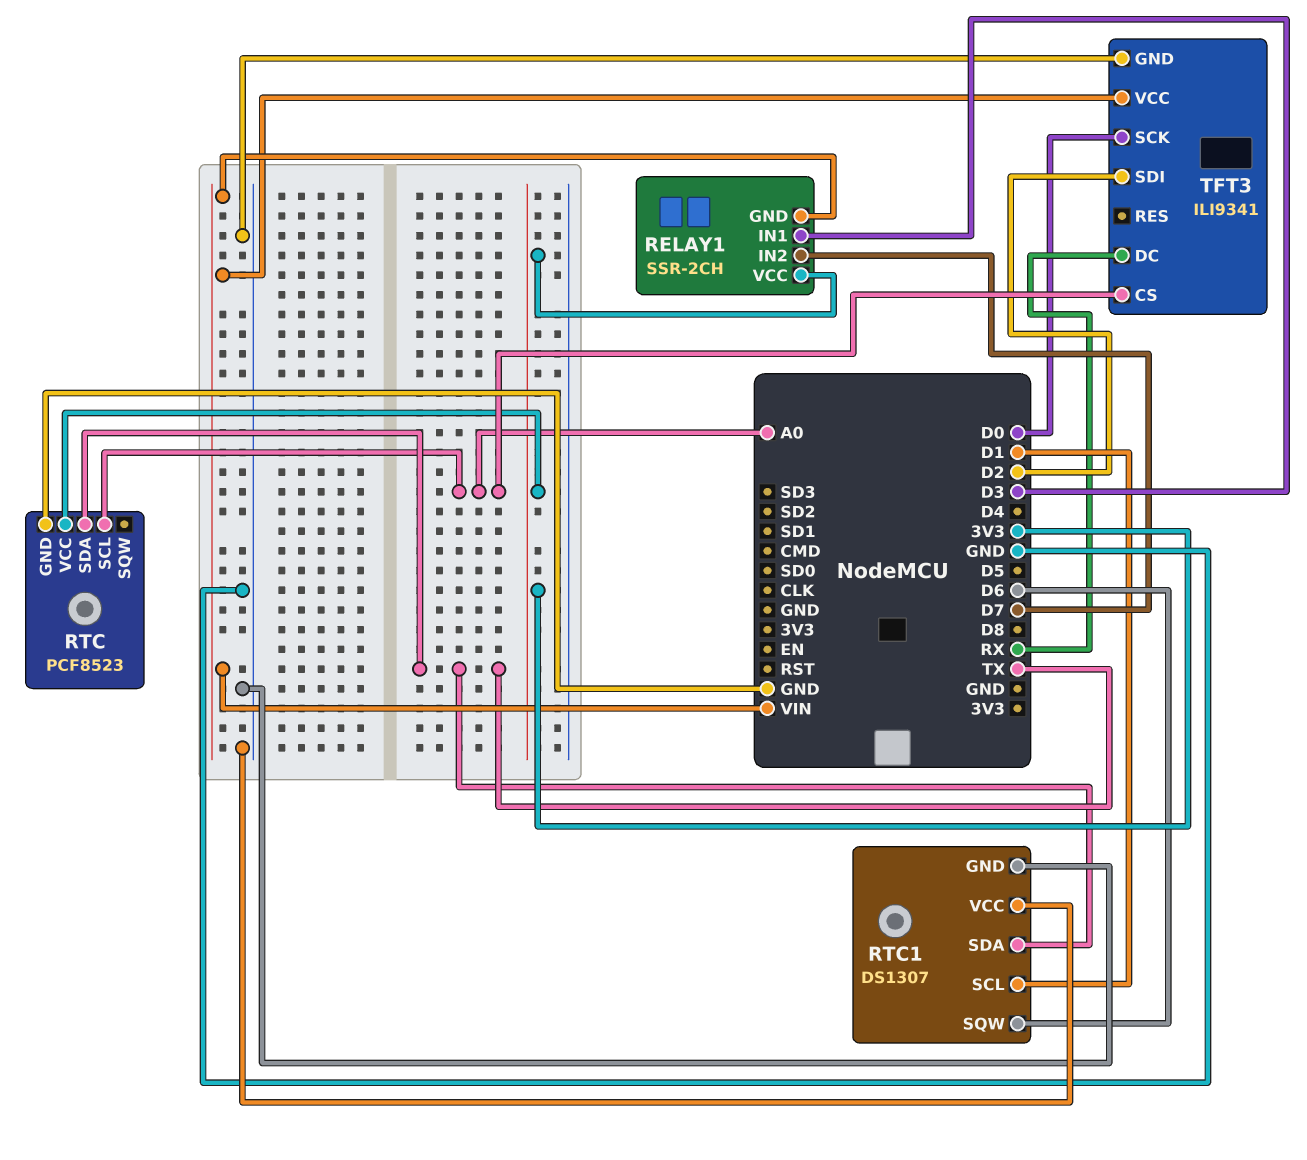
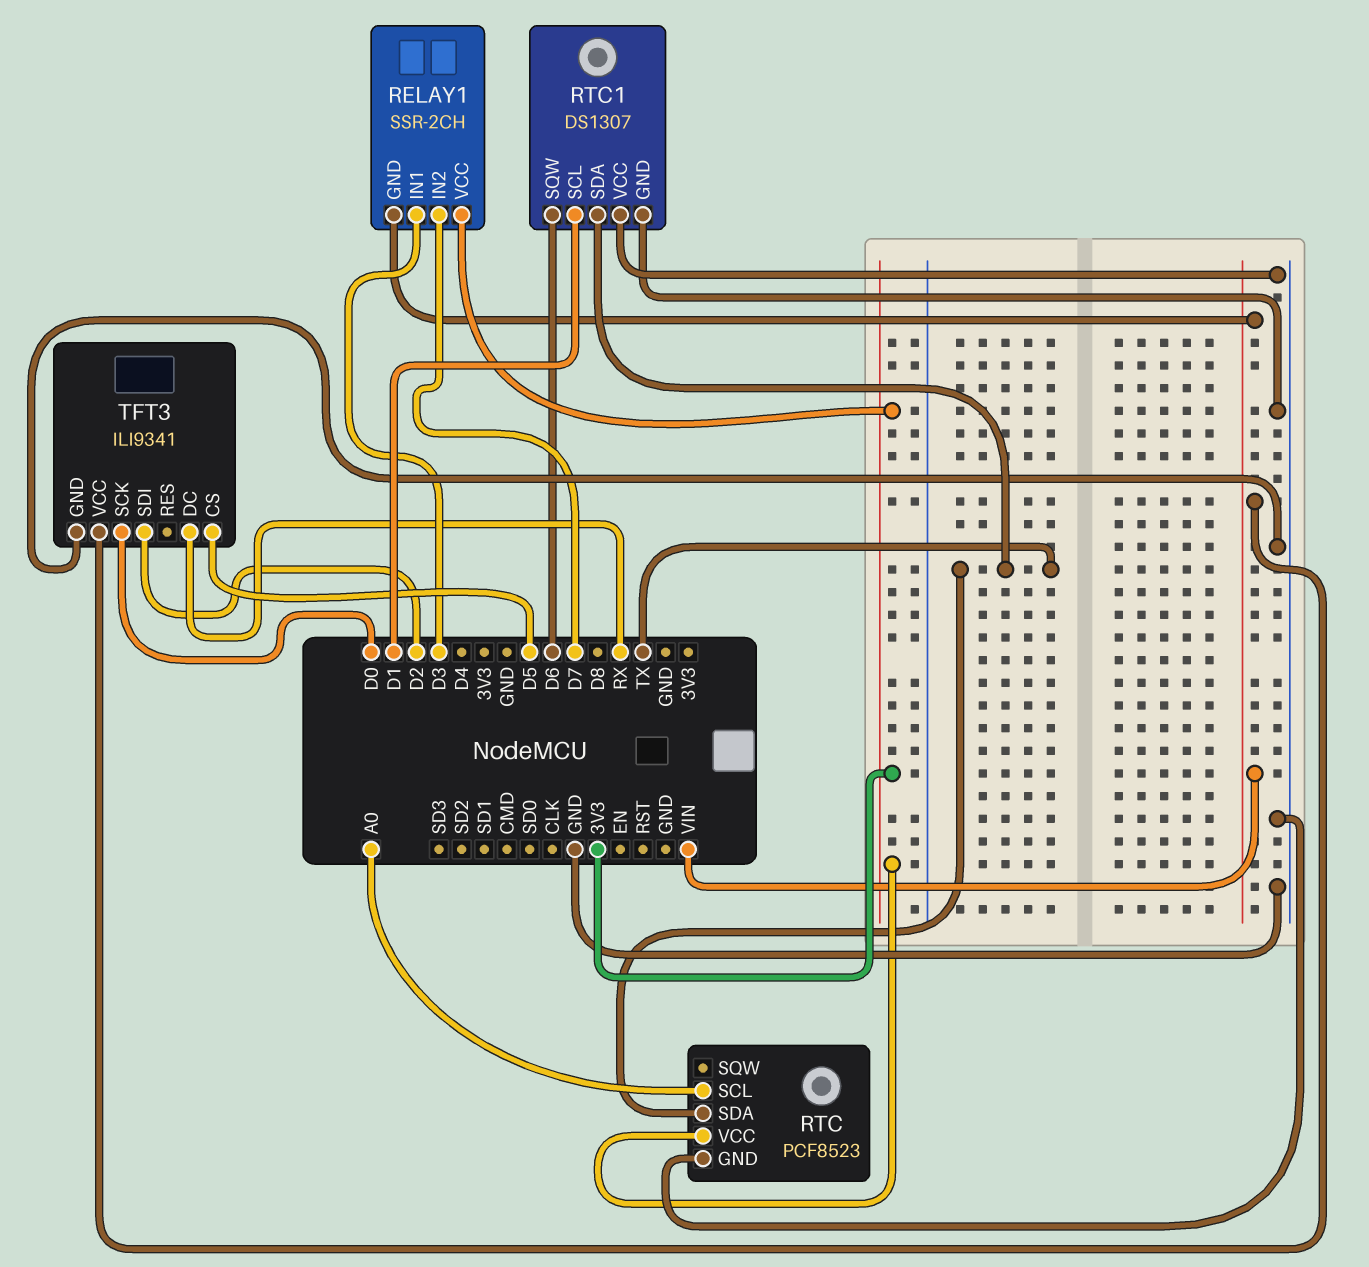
TFT3 pin CS: A0 -> D5

